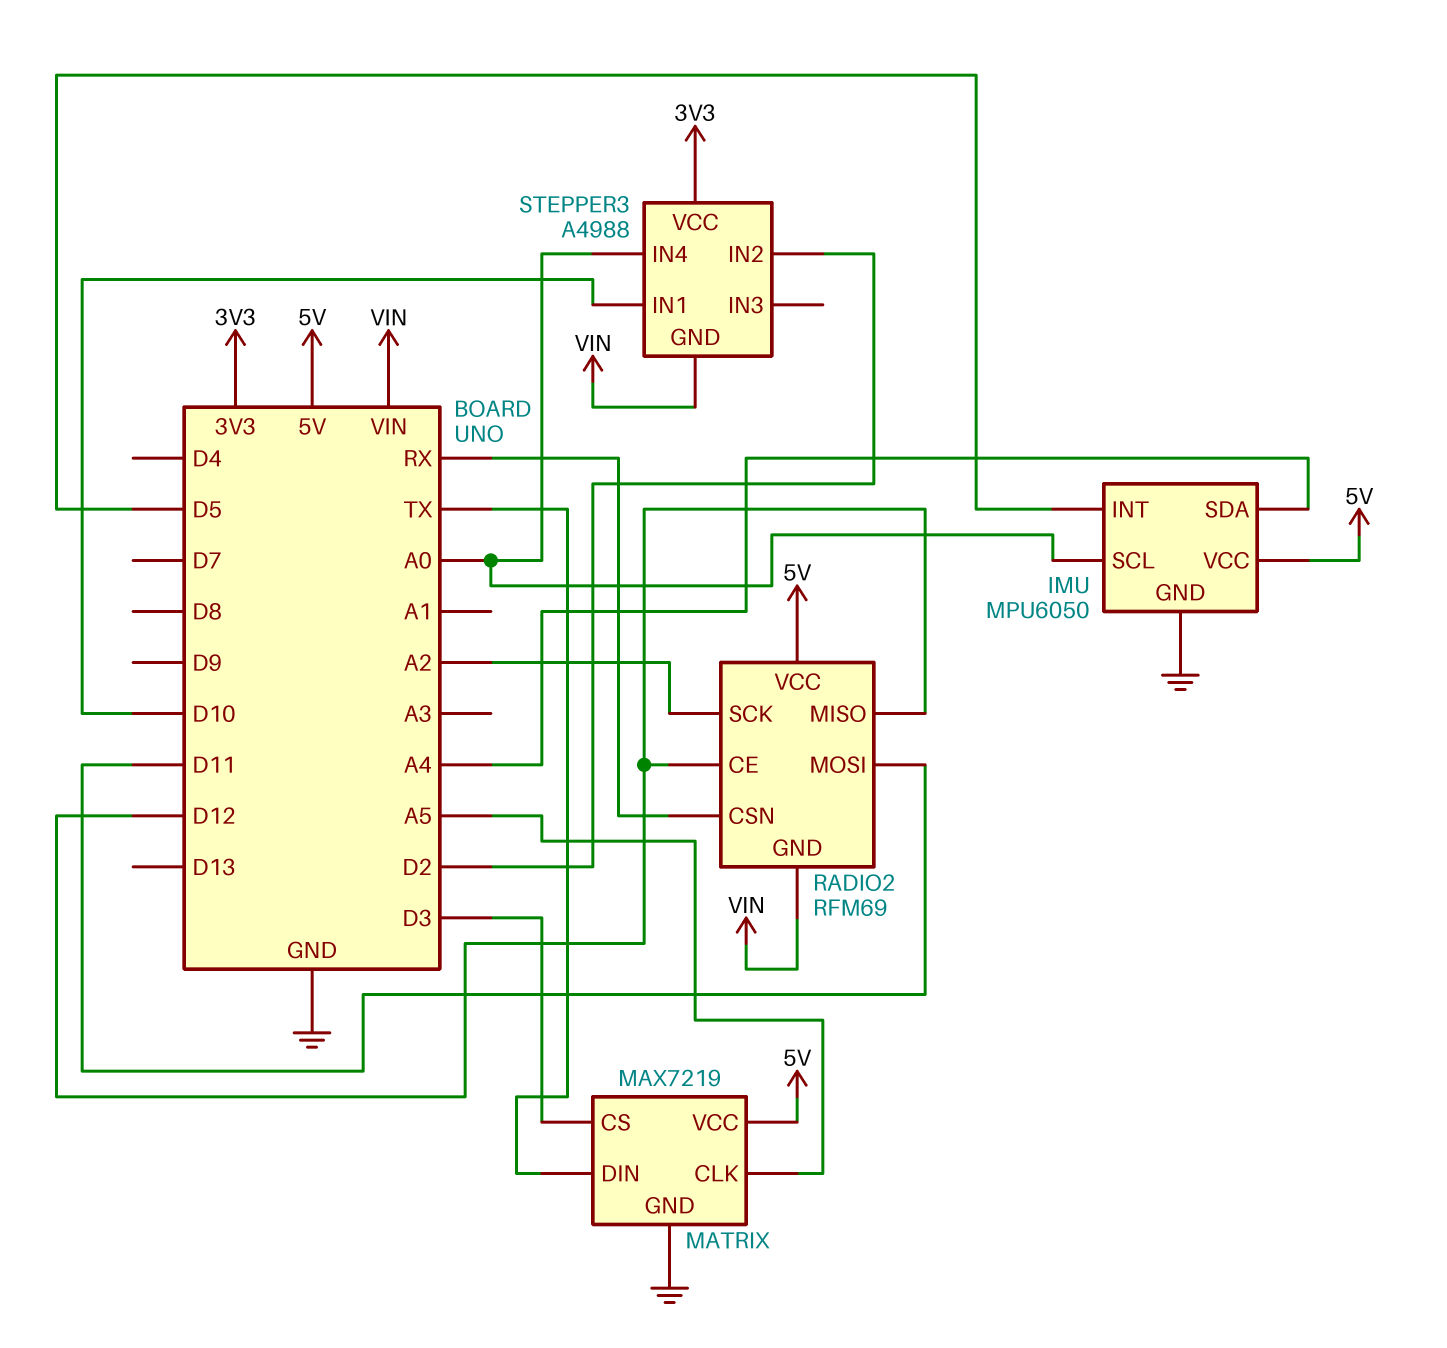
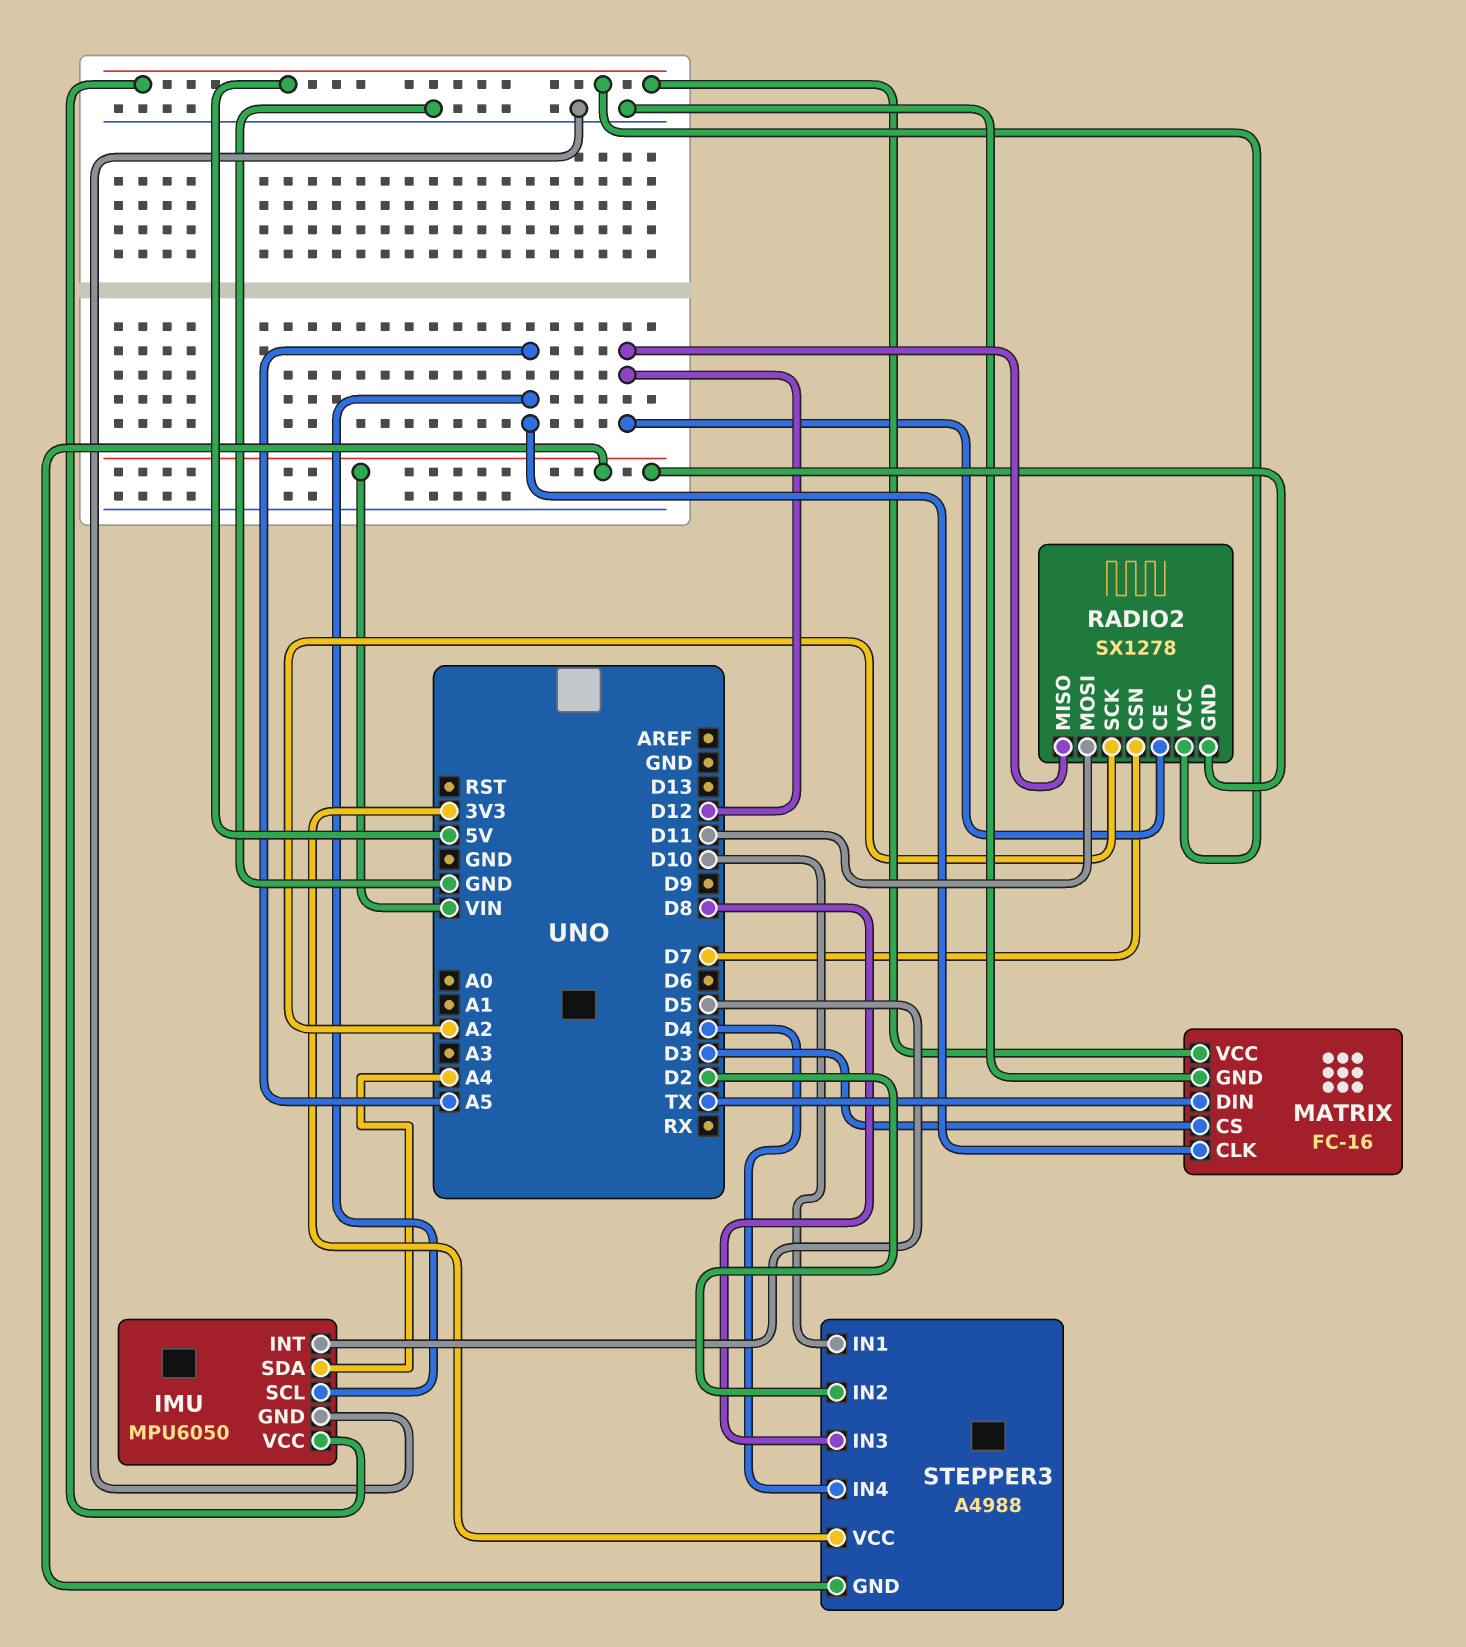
IMU pin SCL: A0 -> A5
MATRIX: MAX7219 -> FC-16
RADIO2: RFM69 -> SX1278
RADIO2 pin CSN: RX -> D7
STEPPER3 pin IN3: none -> D8
STEPPER3 pin IN4: A0 -> D4

